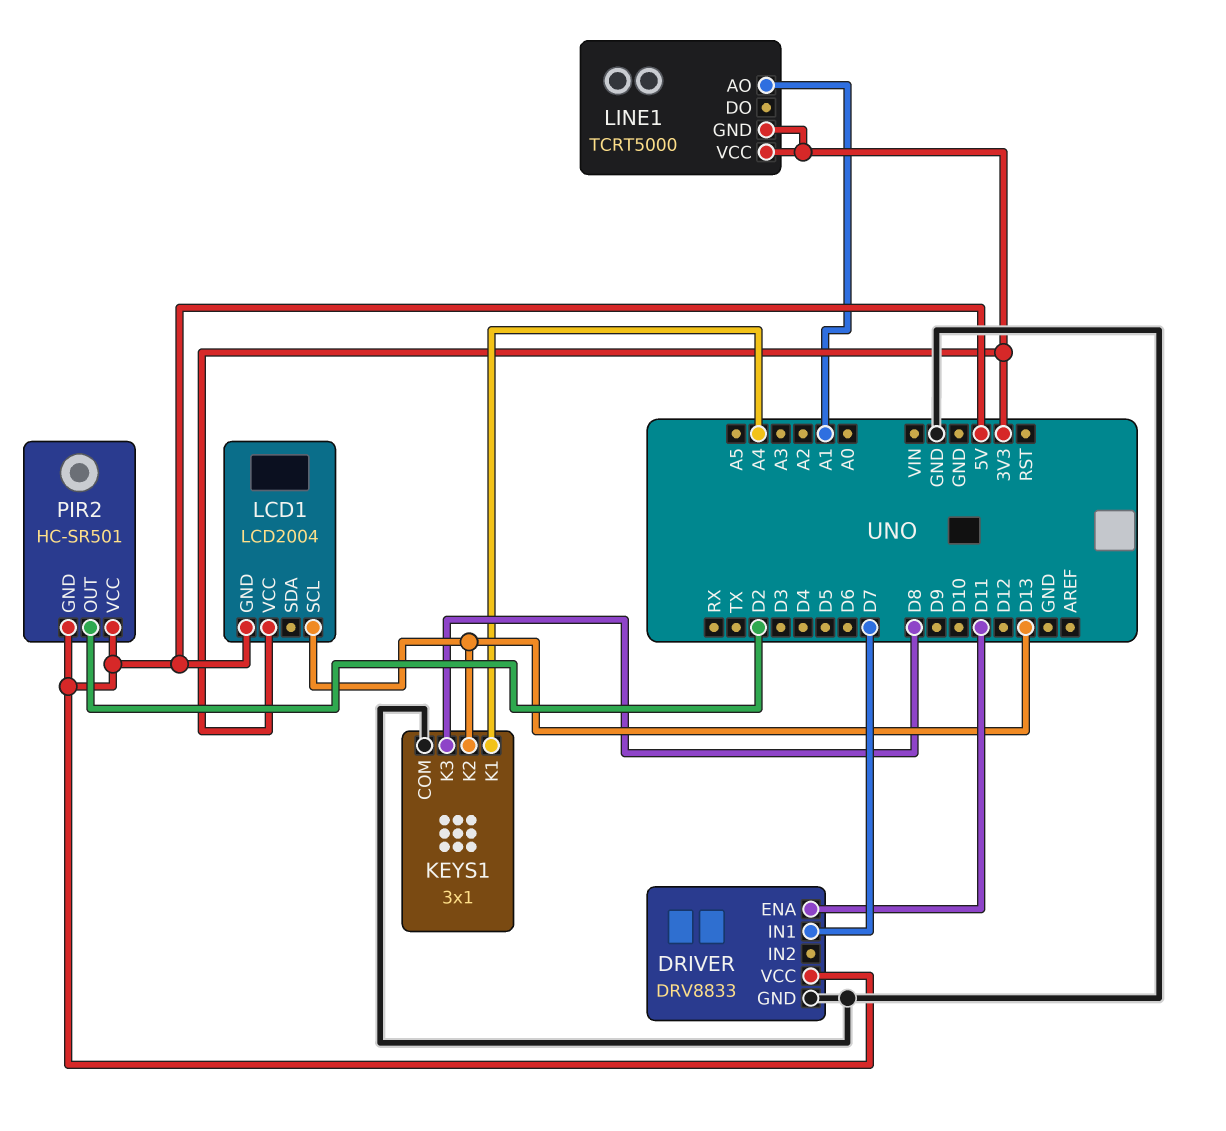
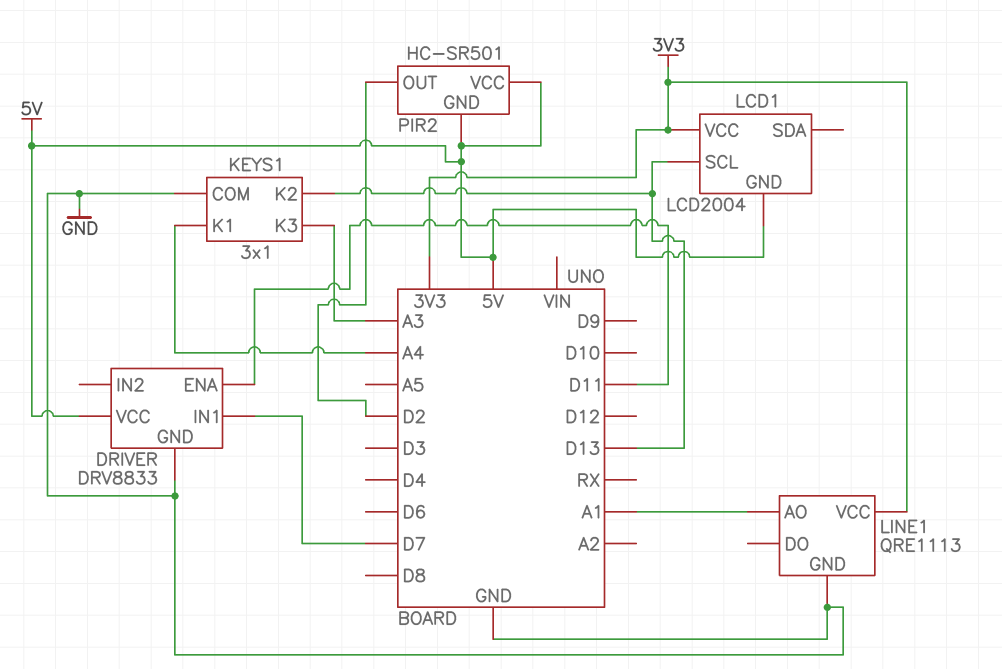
KEYS1 pin K3: D8 -> A3
LINE1: TCRT5000 -> QRE1113
LINE1 pin GND: 3V3 -> GND

